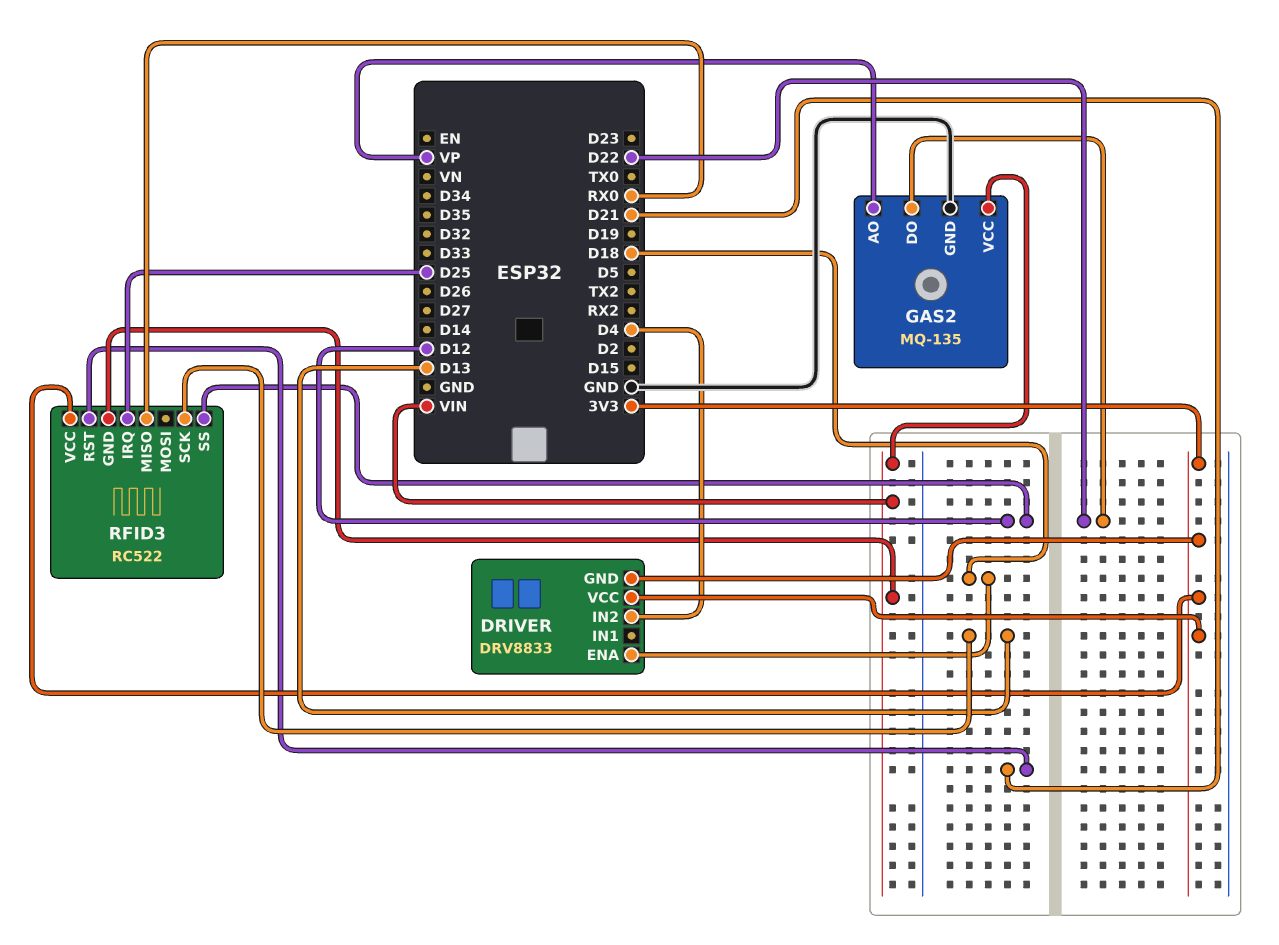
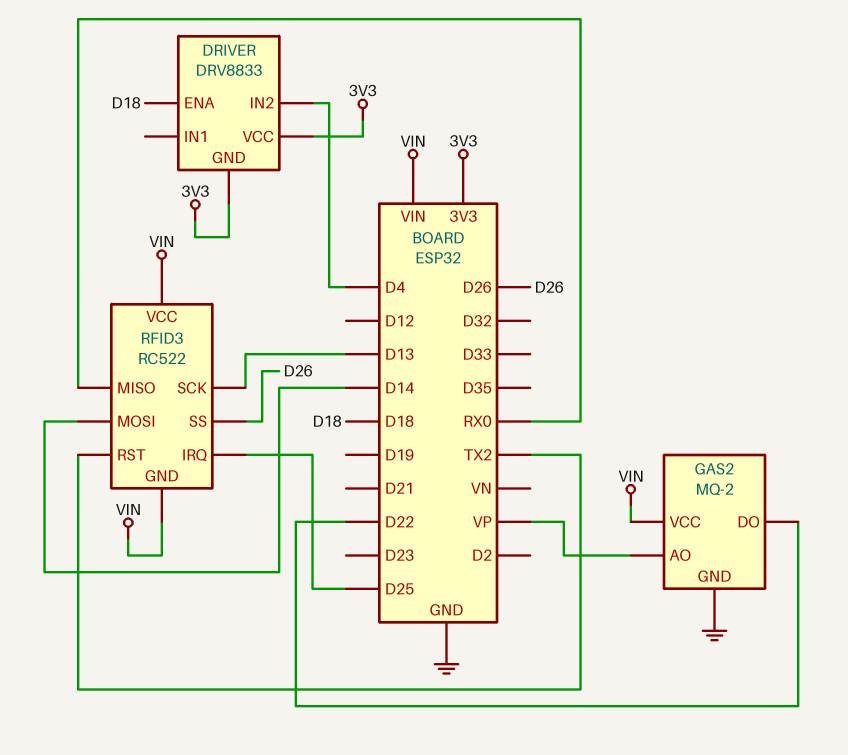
GAS2: MQ-135 -> MQ-2
RFID3 pin MOSI: none -> D14
RFID3 pin RST: D21 -> TX2
RFID3 pin SS: D12 -> D26
RFID3 pin VCC: 3V3 -> VIN

